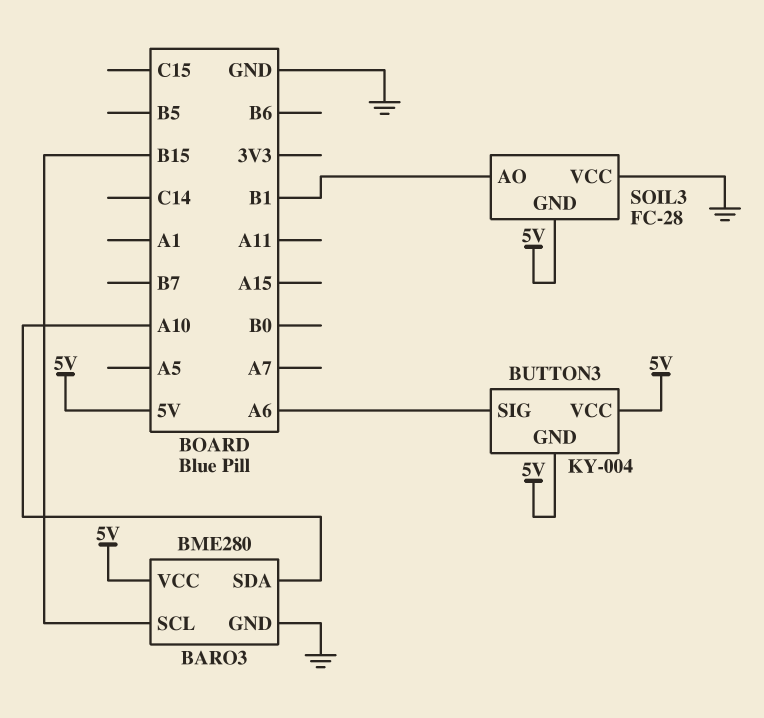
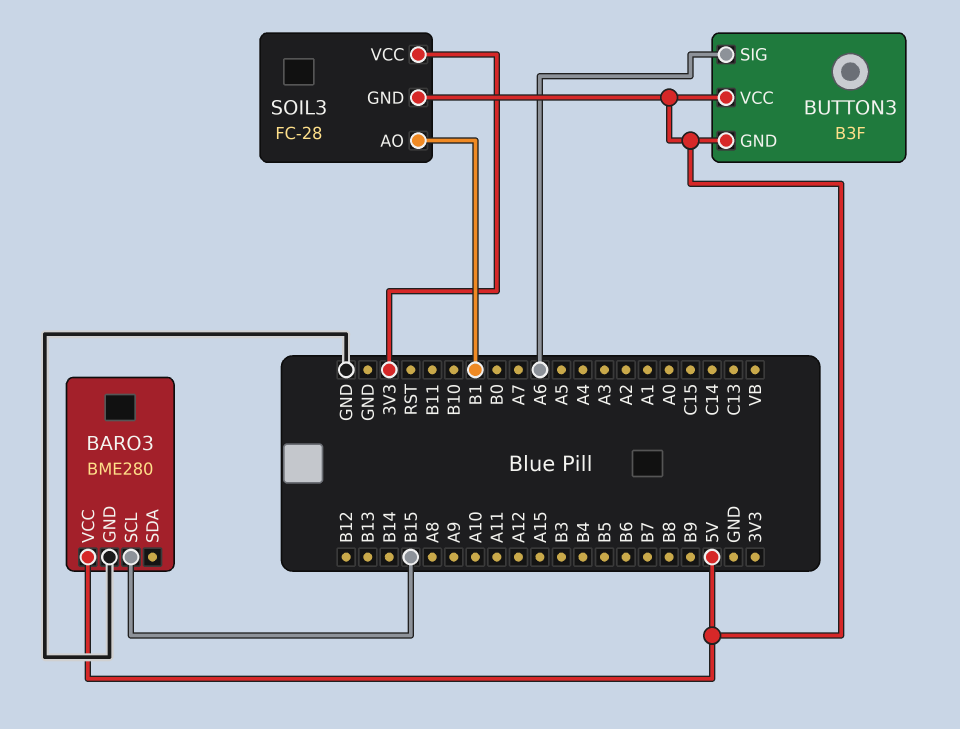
BARO3 pin SDA: A10 -> none
BUTTON3: KY-004 -> B3F
SOIL3 pin VCC: GND -> 3V3

